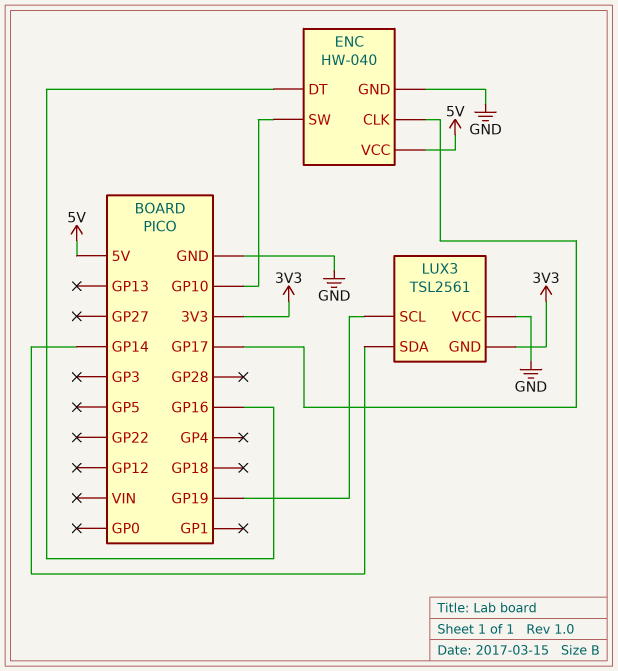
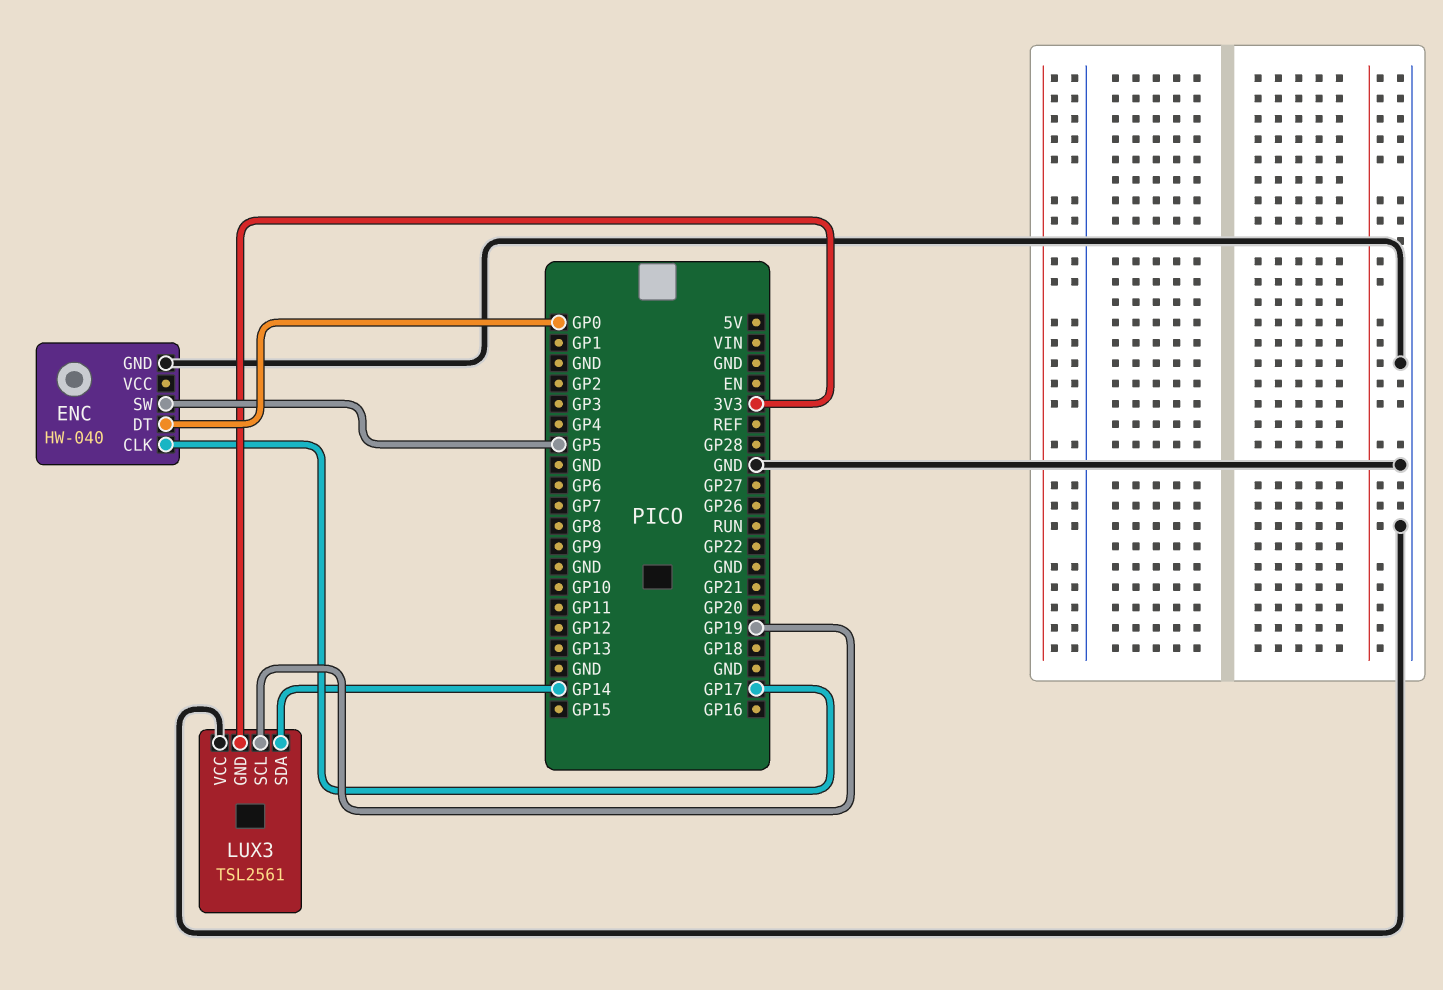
ENC pin DT: GP16 -> GP0
ENC pin SW: GP10 -> GP5
ENC pin VCC: 5V -> none

